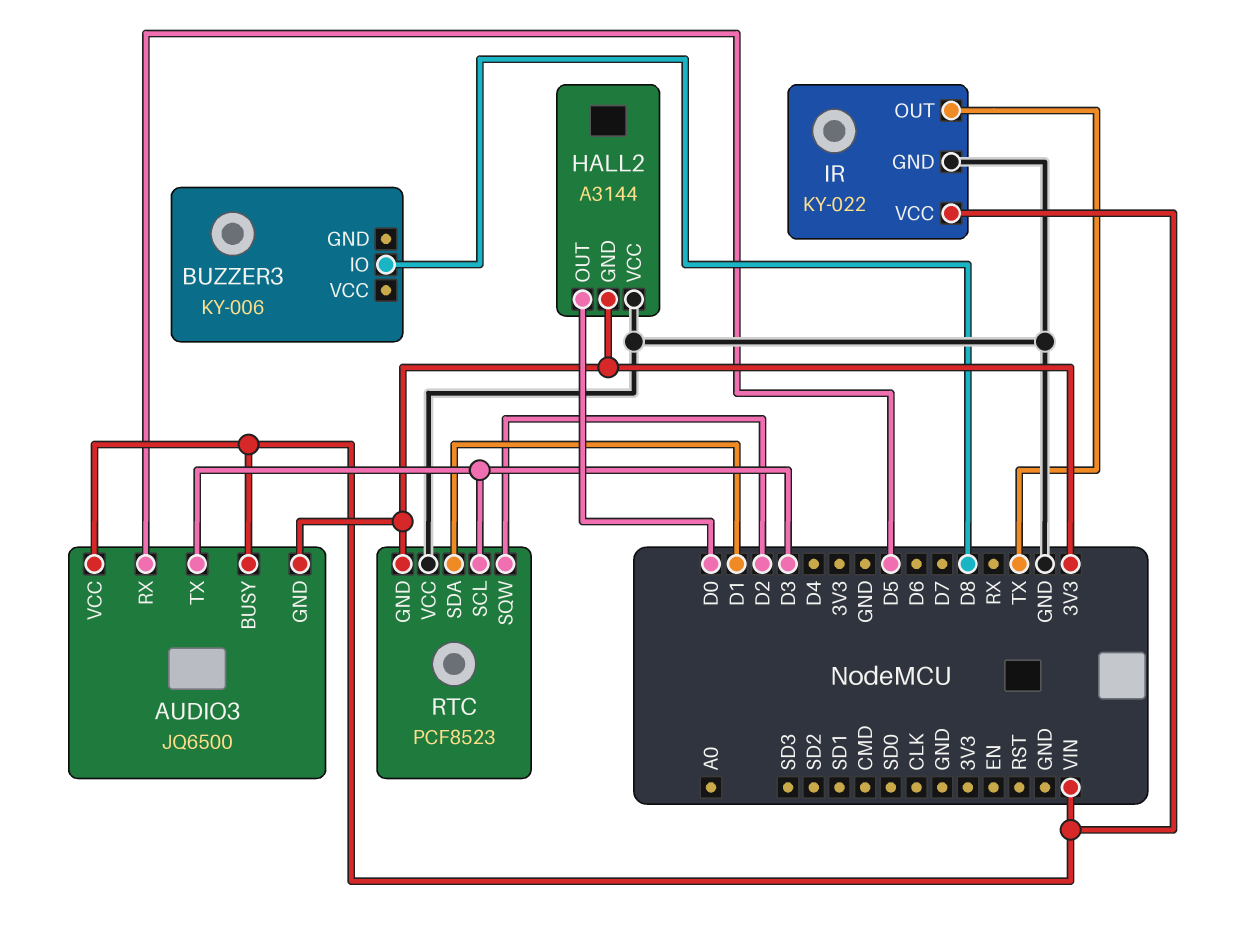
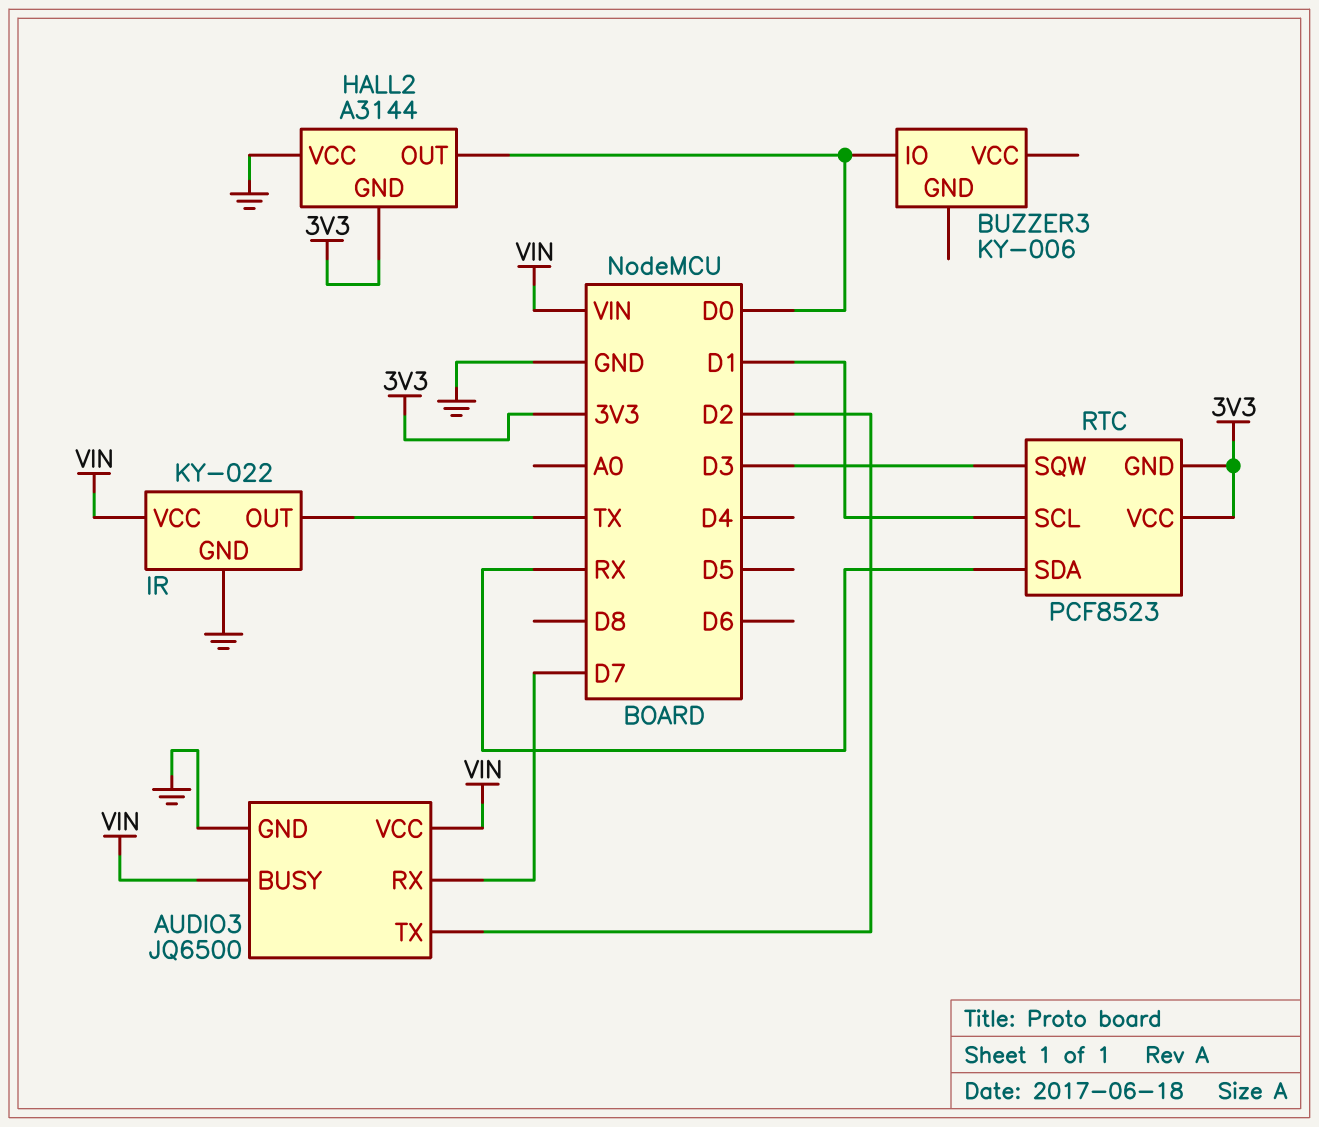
AUDIO3 pin GND: 3V3 -> GND
AUDIO3 pin RX: D5 -> D7
AUDIO3 pin TX: D3 -> D2
BUZZER3 pin IO: D8 -> D0
RTC pin SCL: D3 -> D1
RTC pin SDA: D1 -> RX
RTC pin SQW: D2 -> D3
RTC pin VCC: GND -> 3V3

